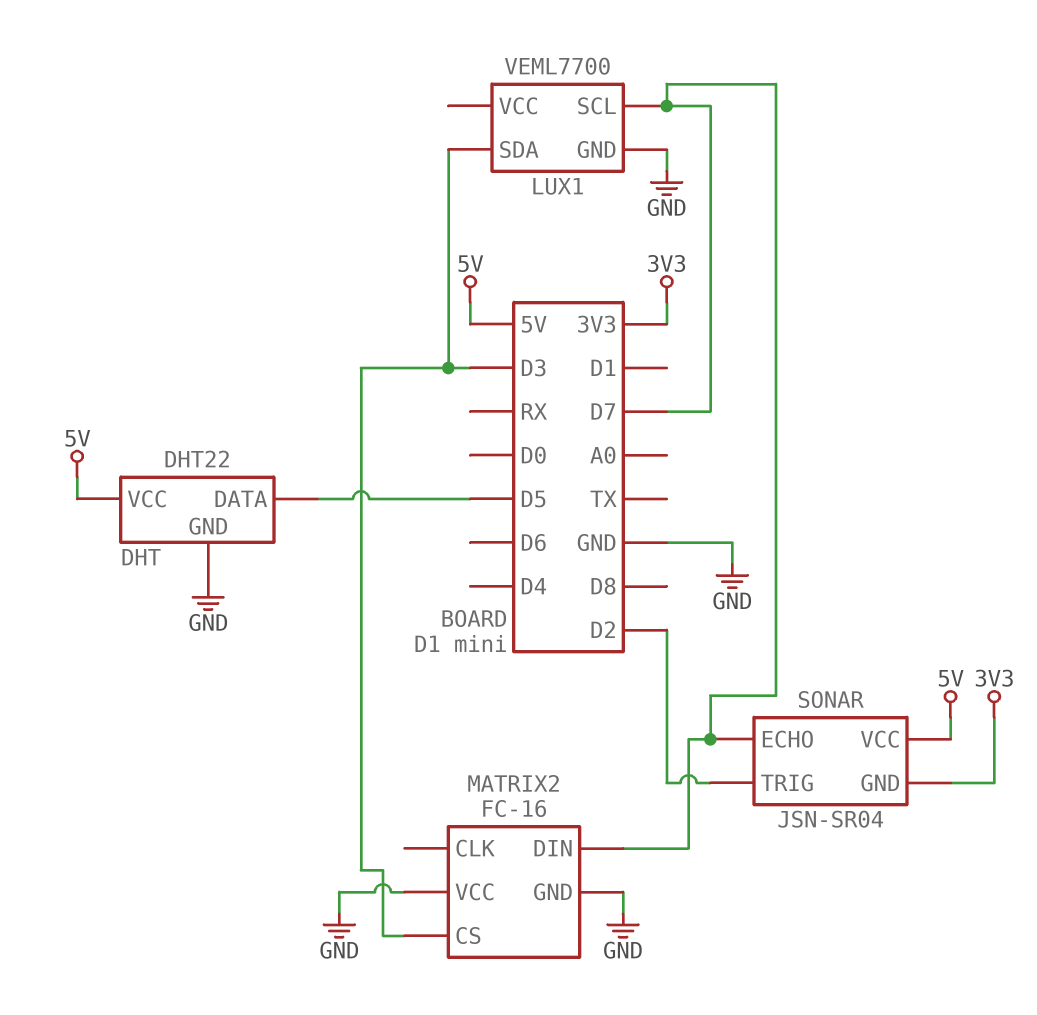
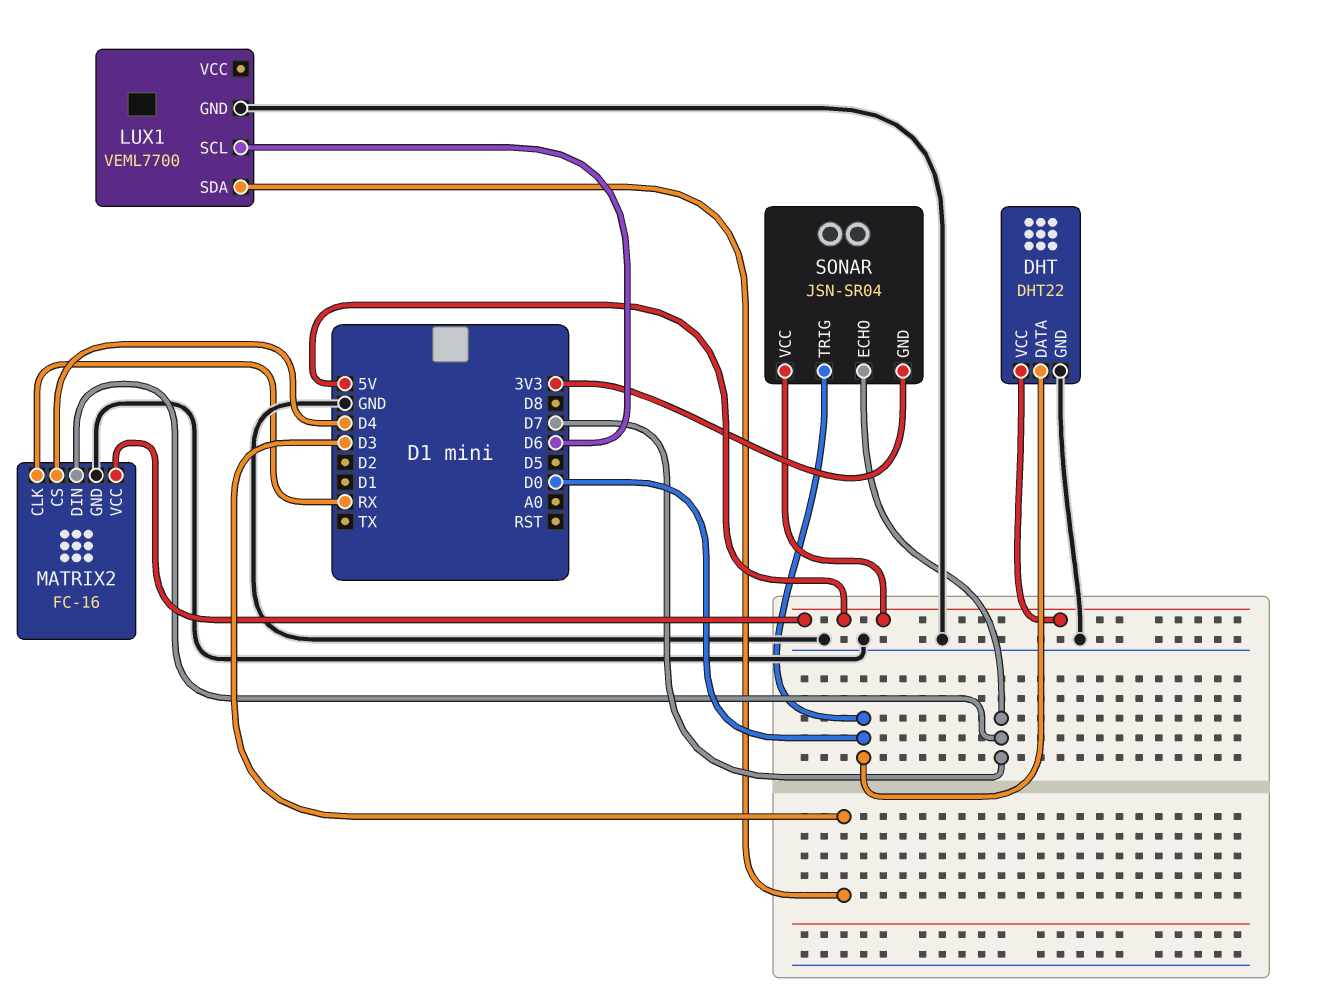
DHT pin DATA: D5 -> D0
LUX1 pin SCL: D7 -> D6
MATRIX2 pin CLK: none -> RX
MATRIX2 pin CS: D3 -> D4
MATRIX2 pin VCC: GND -> 5V
SONAR pin TRIG: D2 -> D0

